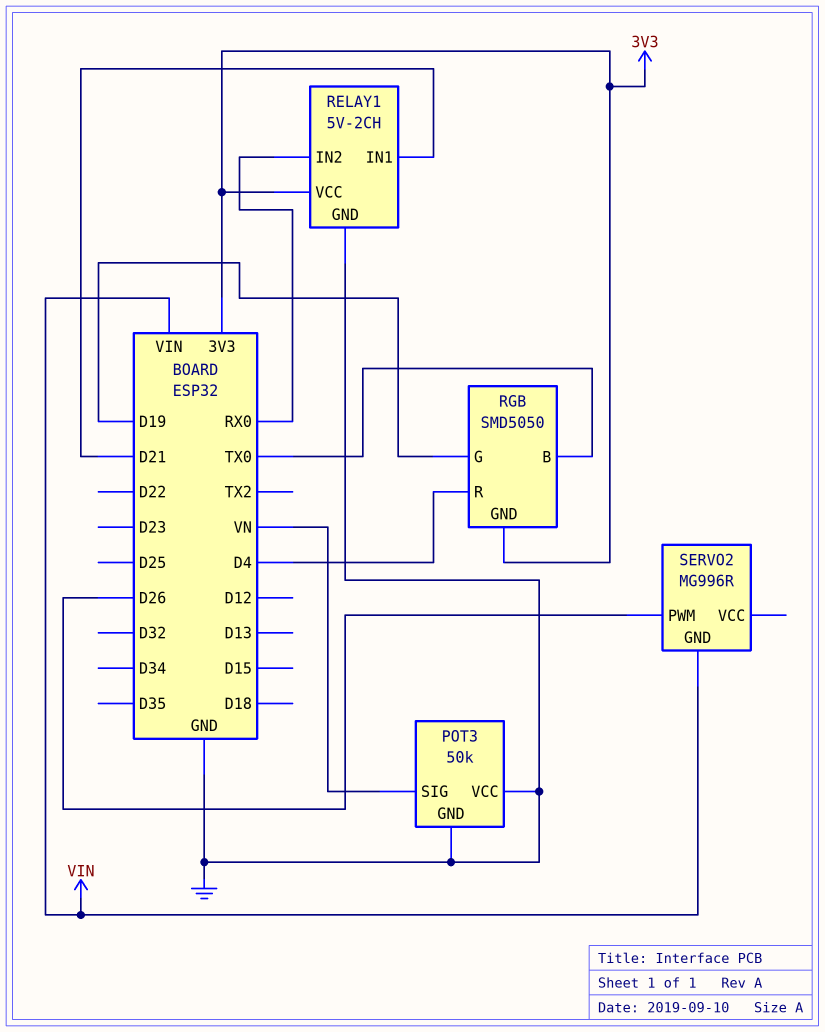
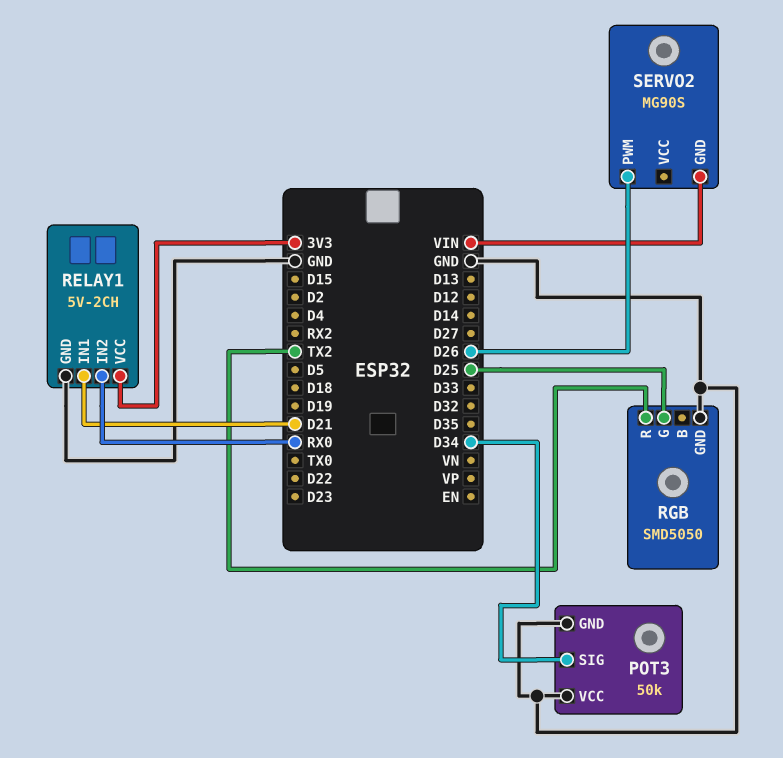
POT3 pin SIG: VN -> D34
RGB pin B: TX0 -> none
RGB pin G: D19 -> D25
RGB pin GND: 3V3 -> GND
RGB pin R: D4 -> TX2
SERVO2: MG996R -> MG90S

